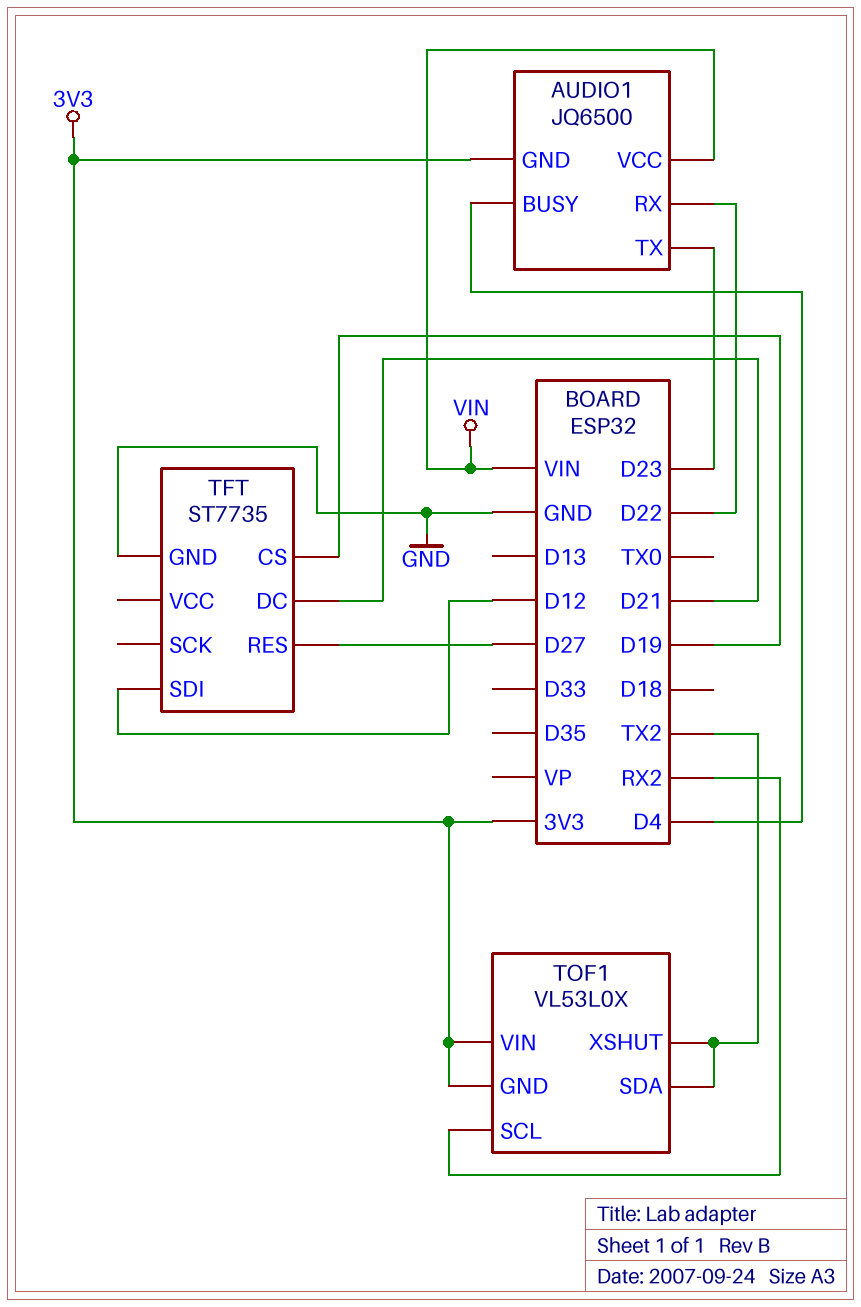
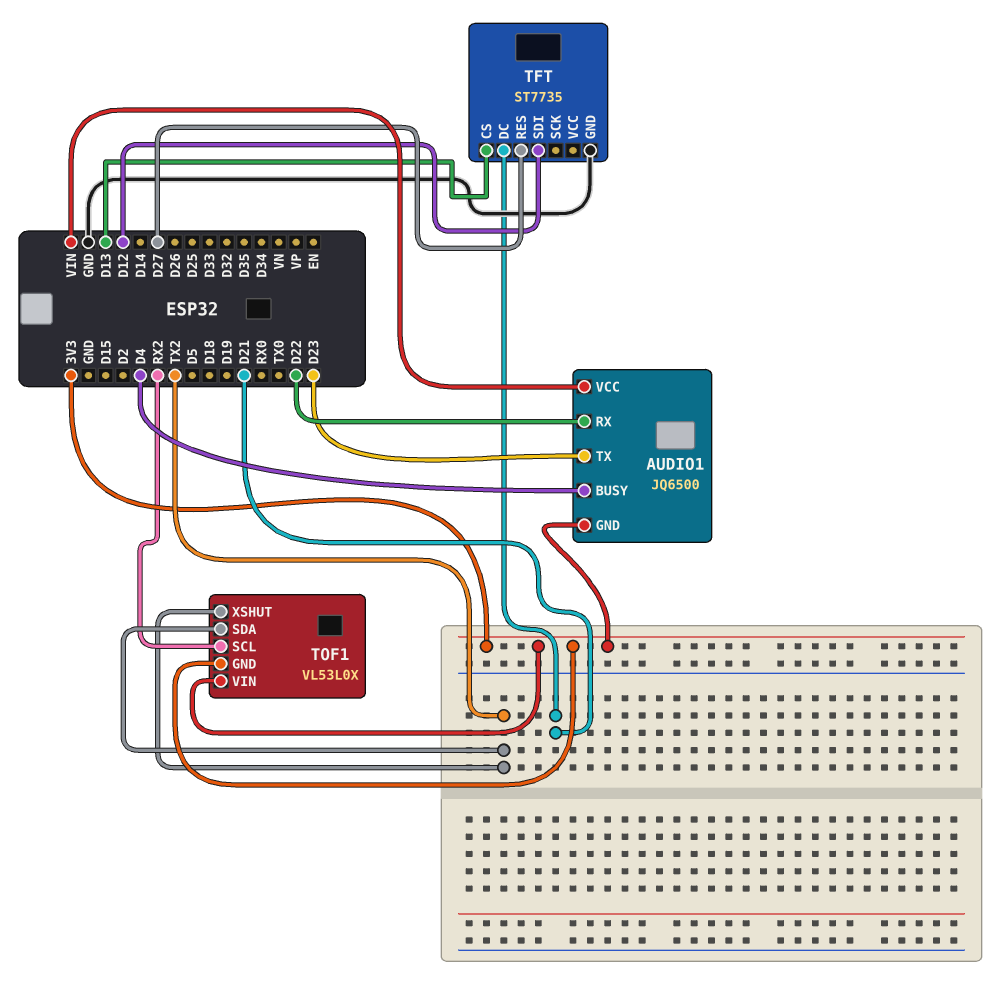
TFT pin CS: D19 -> D13

